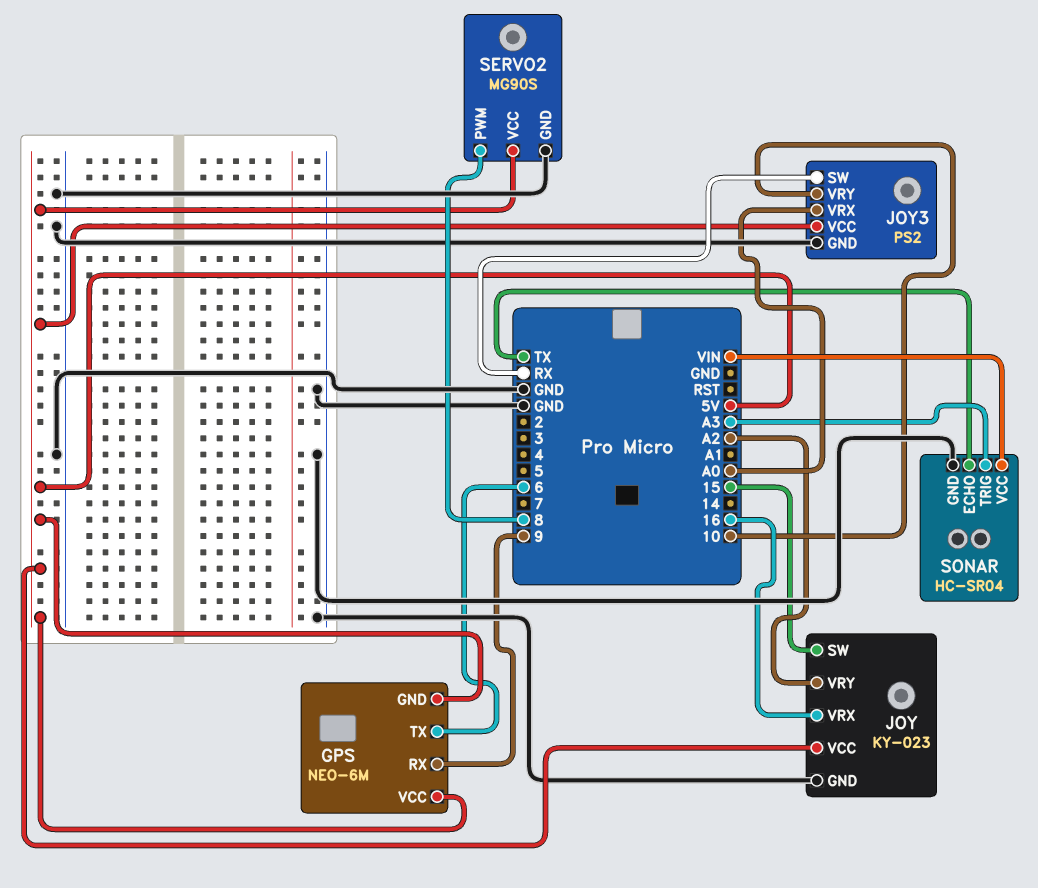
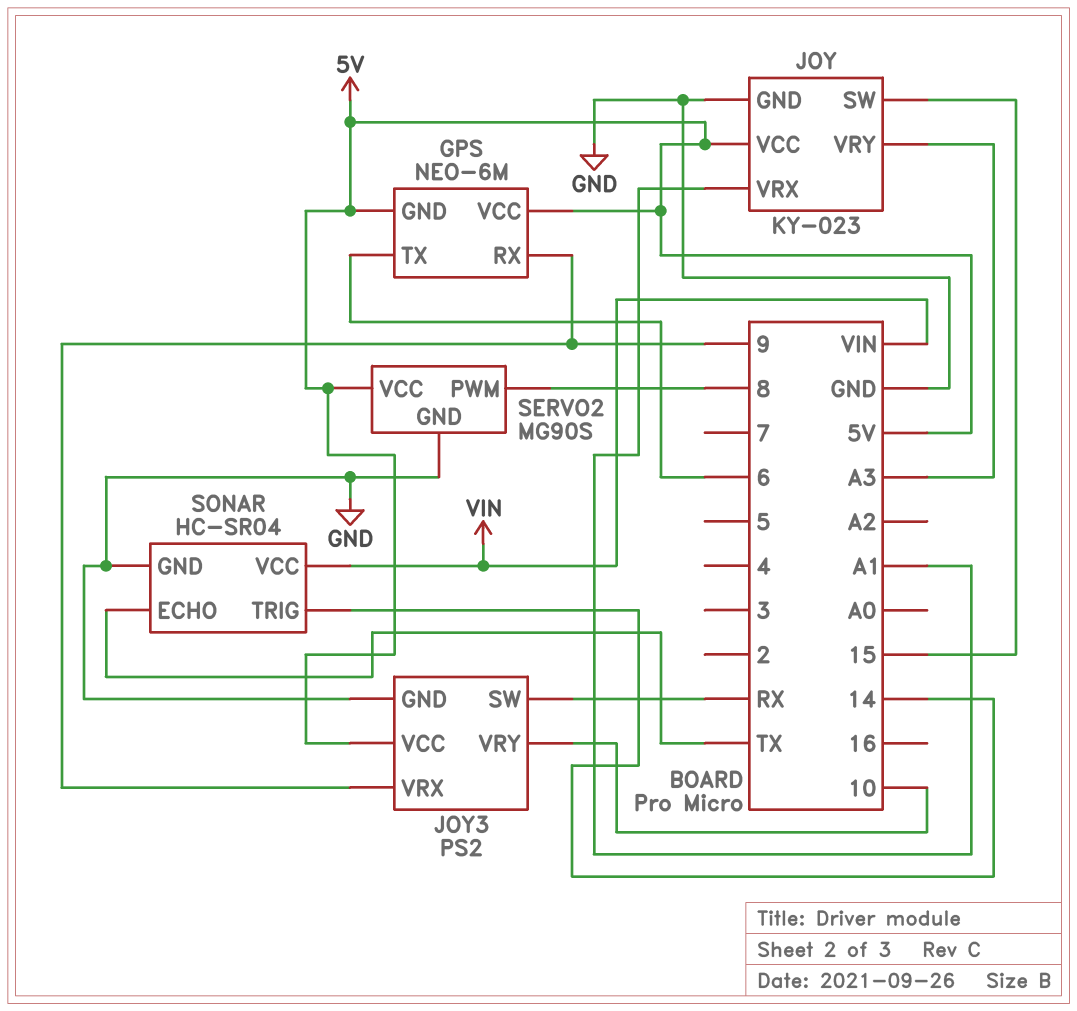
JOY pin VRX: 16 -> A1
JOY pin VRY: A2 -> A3
JOY3 pin VRX: A0 -> 9
SONAR pin TRIG: A3 -> 14

